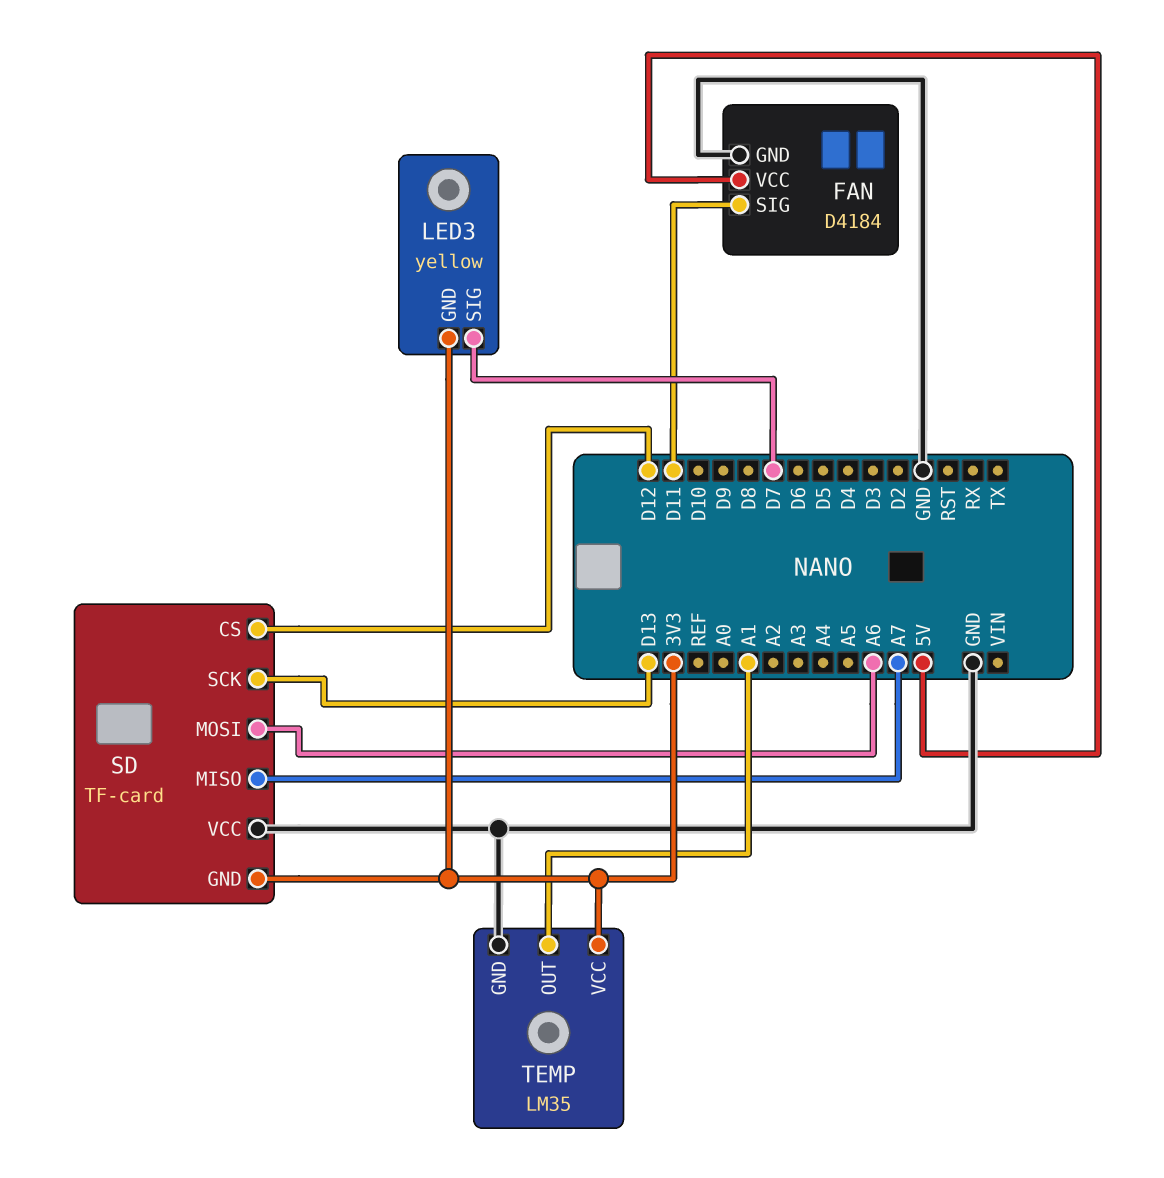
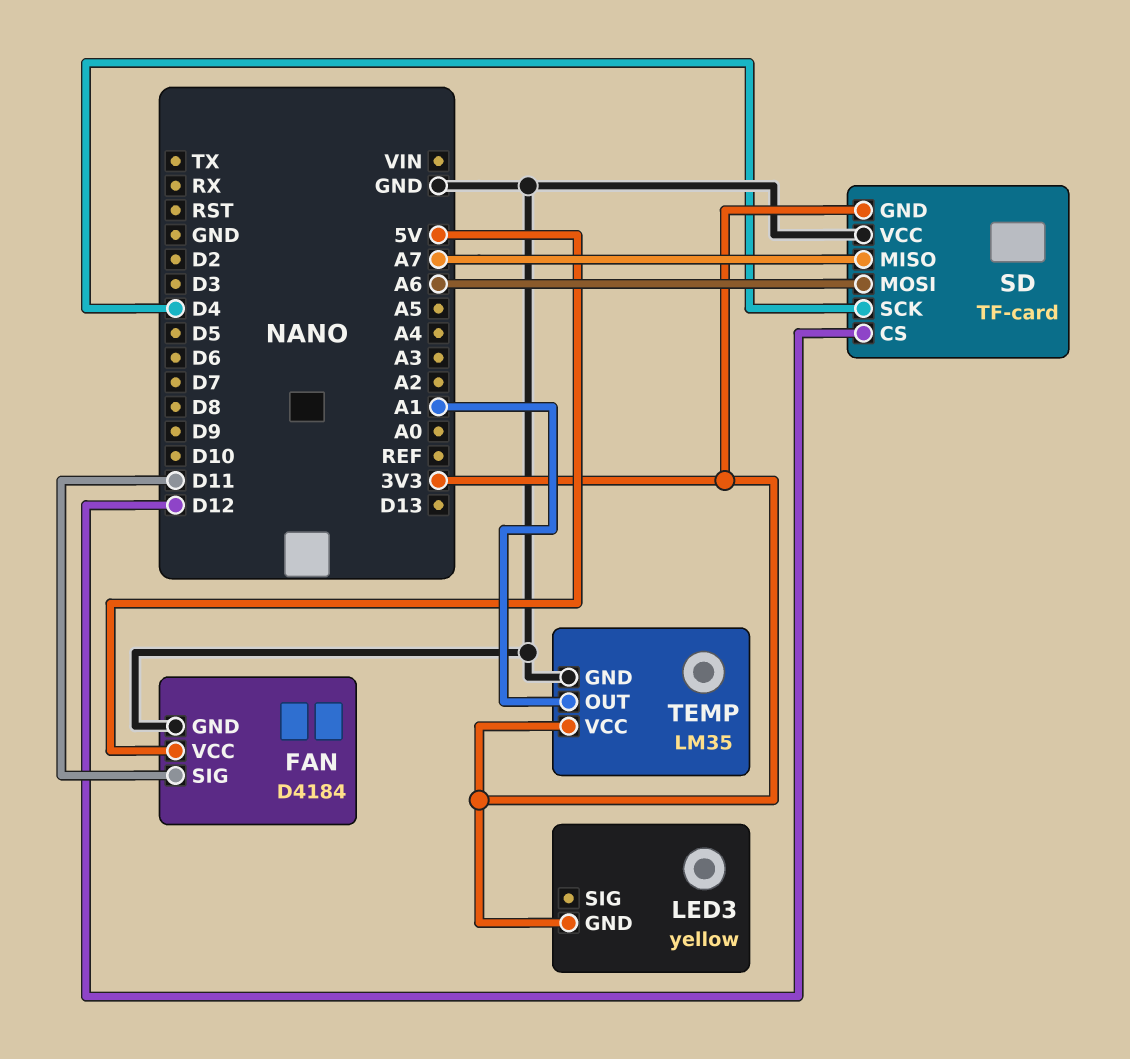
LED3 pin SIG: D7 -> none
SD pin SCK: D13 -> D4

